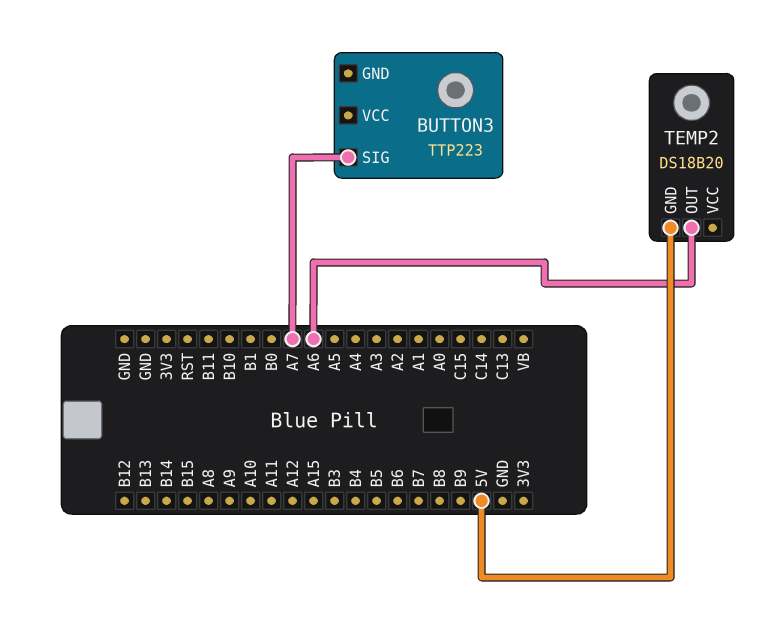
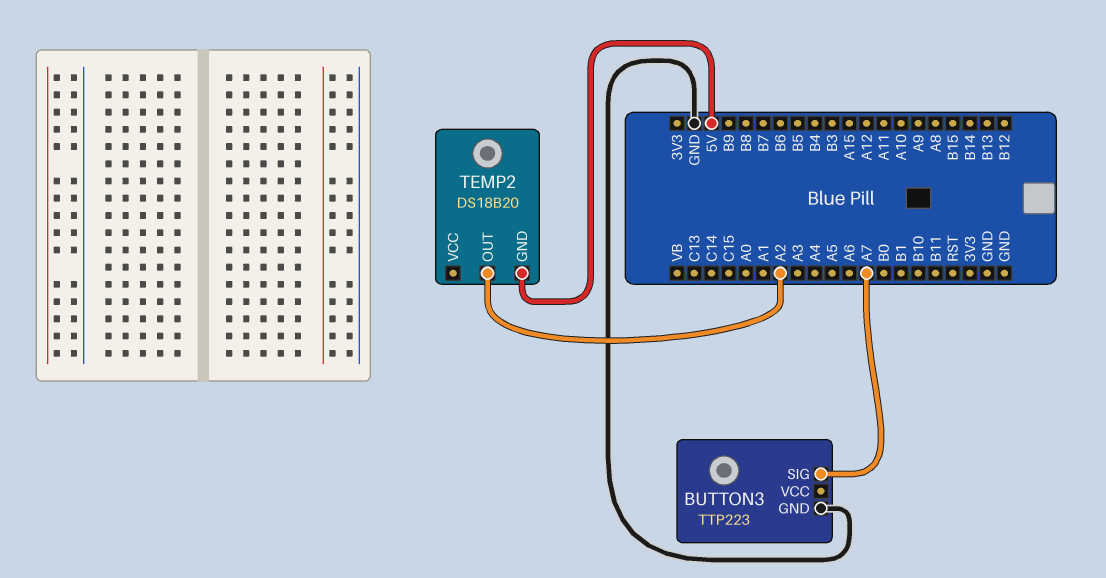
BUTTON3 pin GND: none -> GND
TEMP2 pin OUT: A6 -> A2

